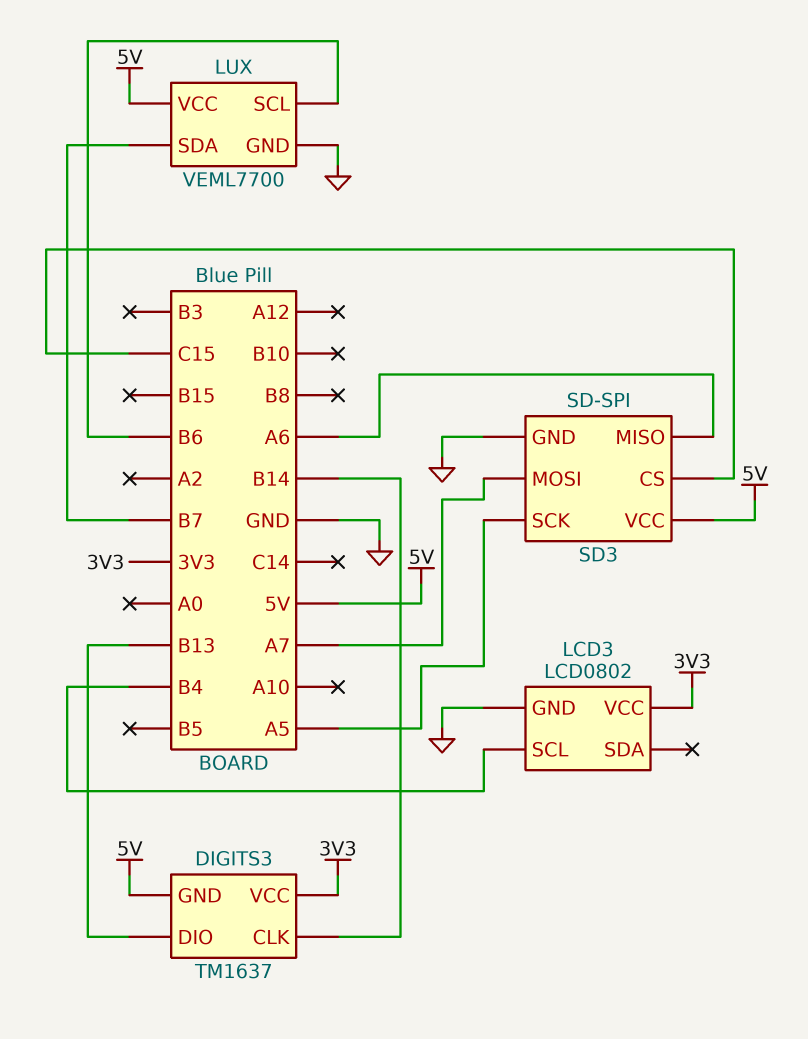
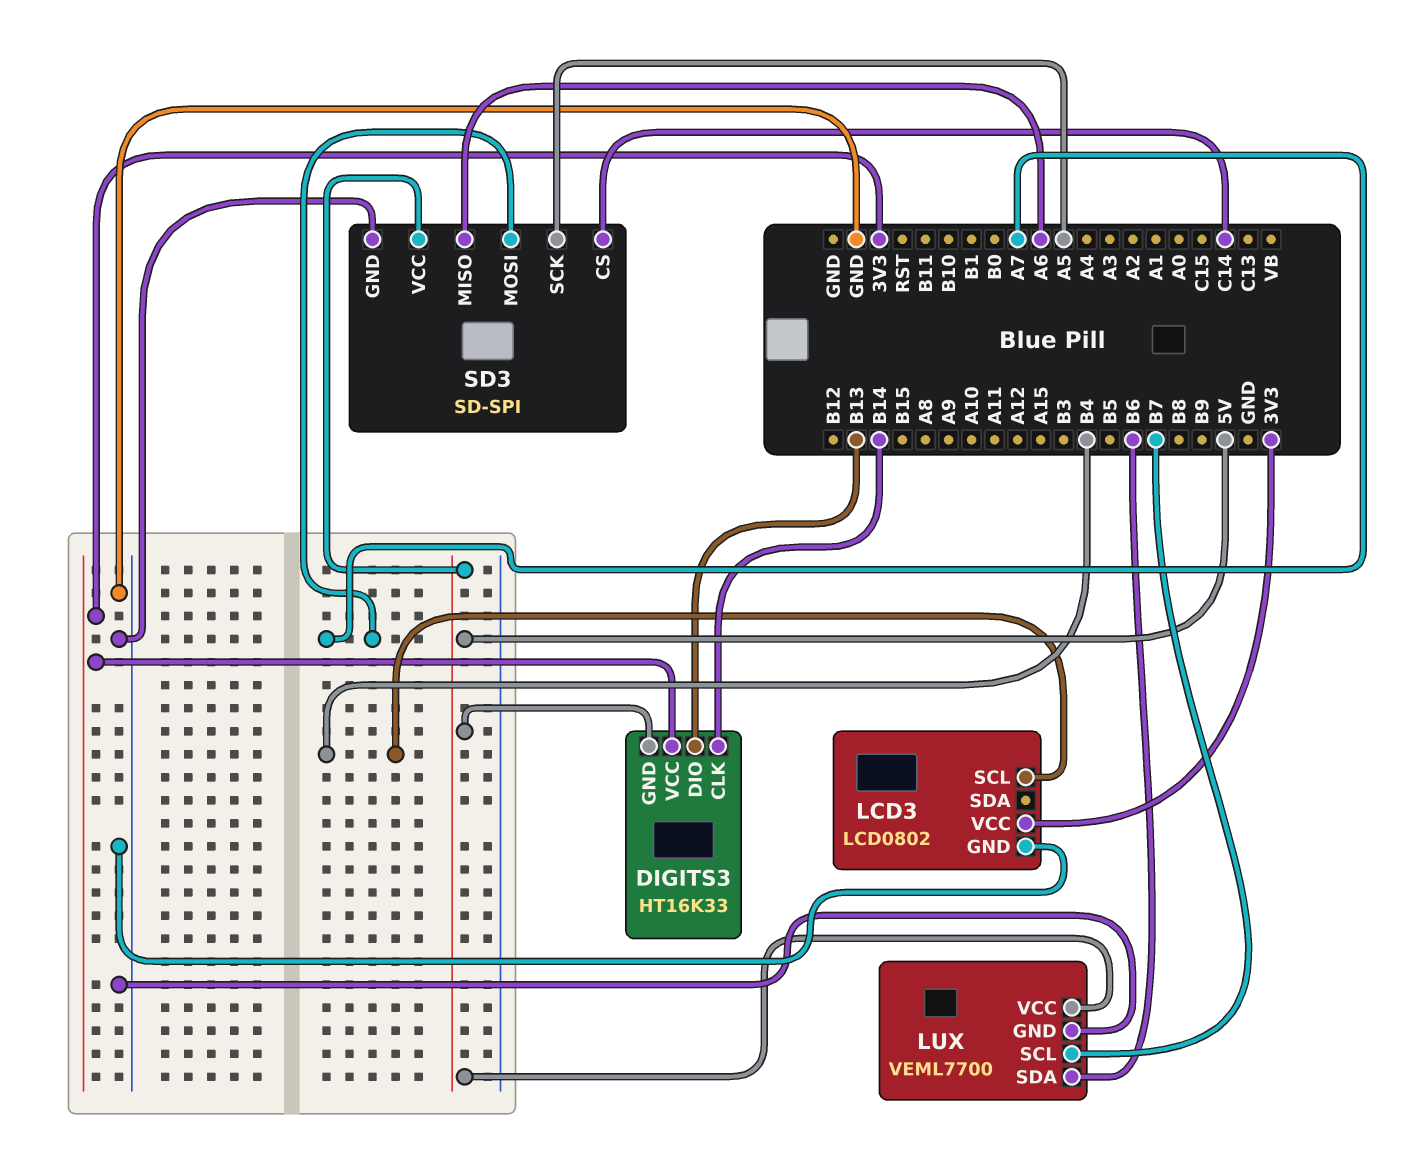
DIGITS3: TM1637 -> HT16K33
LUX pin SCL: B6 -> B7
LUX pin SDA: B7 -> B6
SD3 pin CS: C15 -> C14

